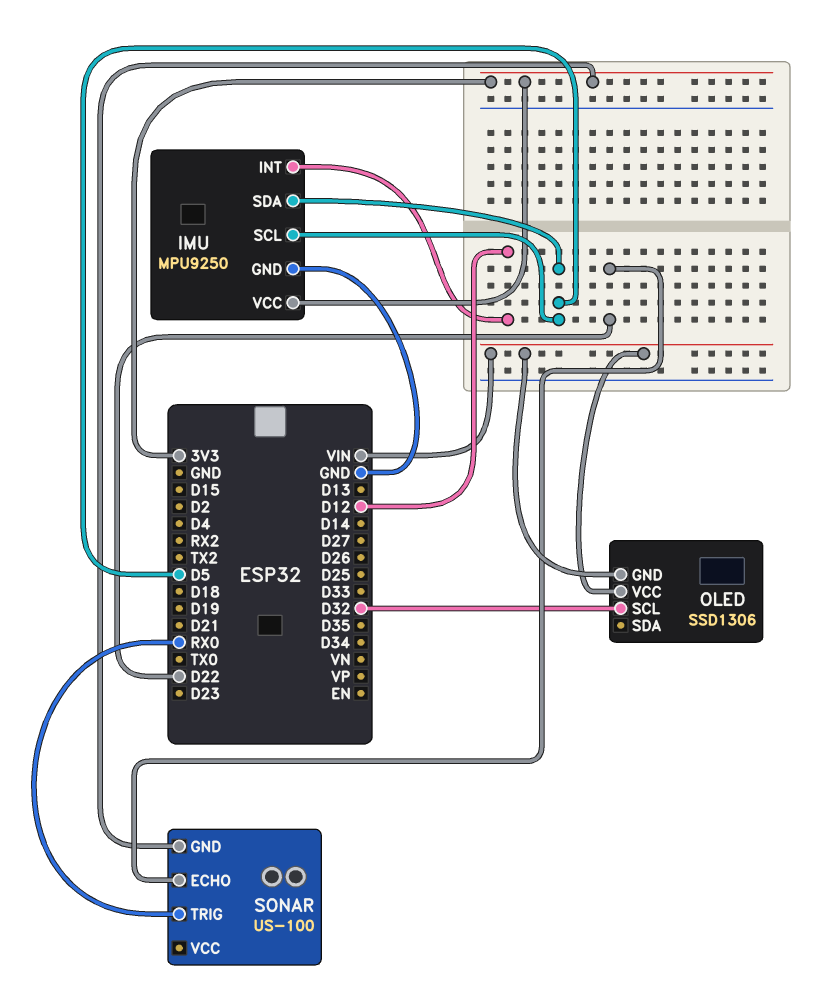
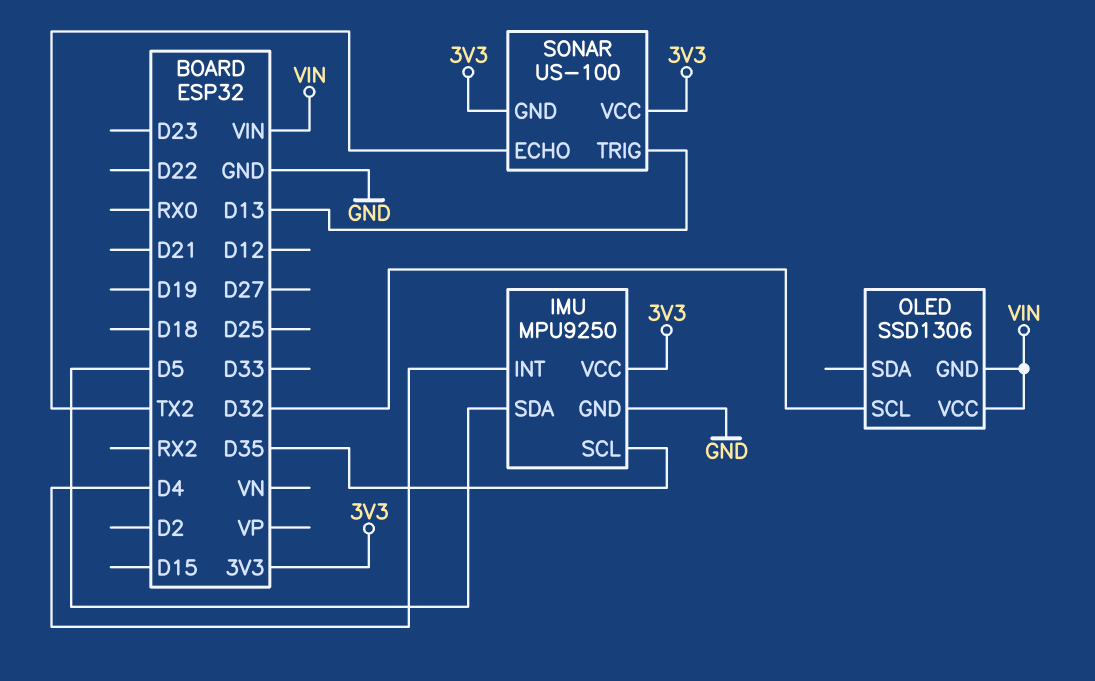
IMU pin INT: D12 -> D4
IMU pin SCL: D5 -> D35
SONAR pin ECHO: D22 -> TX2
SONAR pin TRIG: RX0 -> D13
SONAR pin VCC: none -> 3V3

